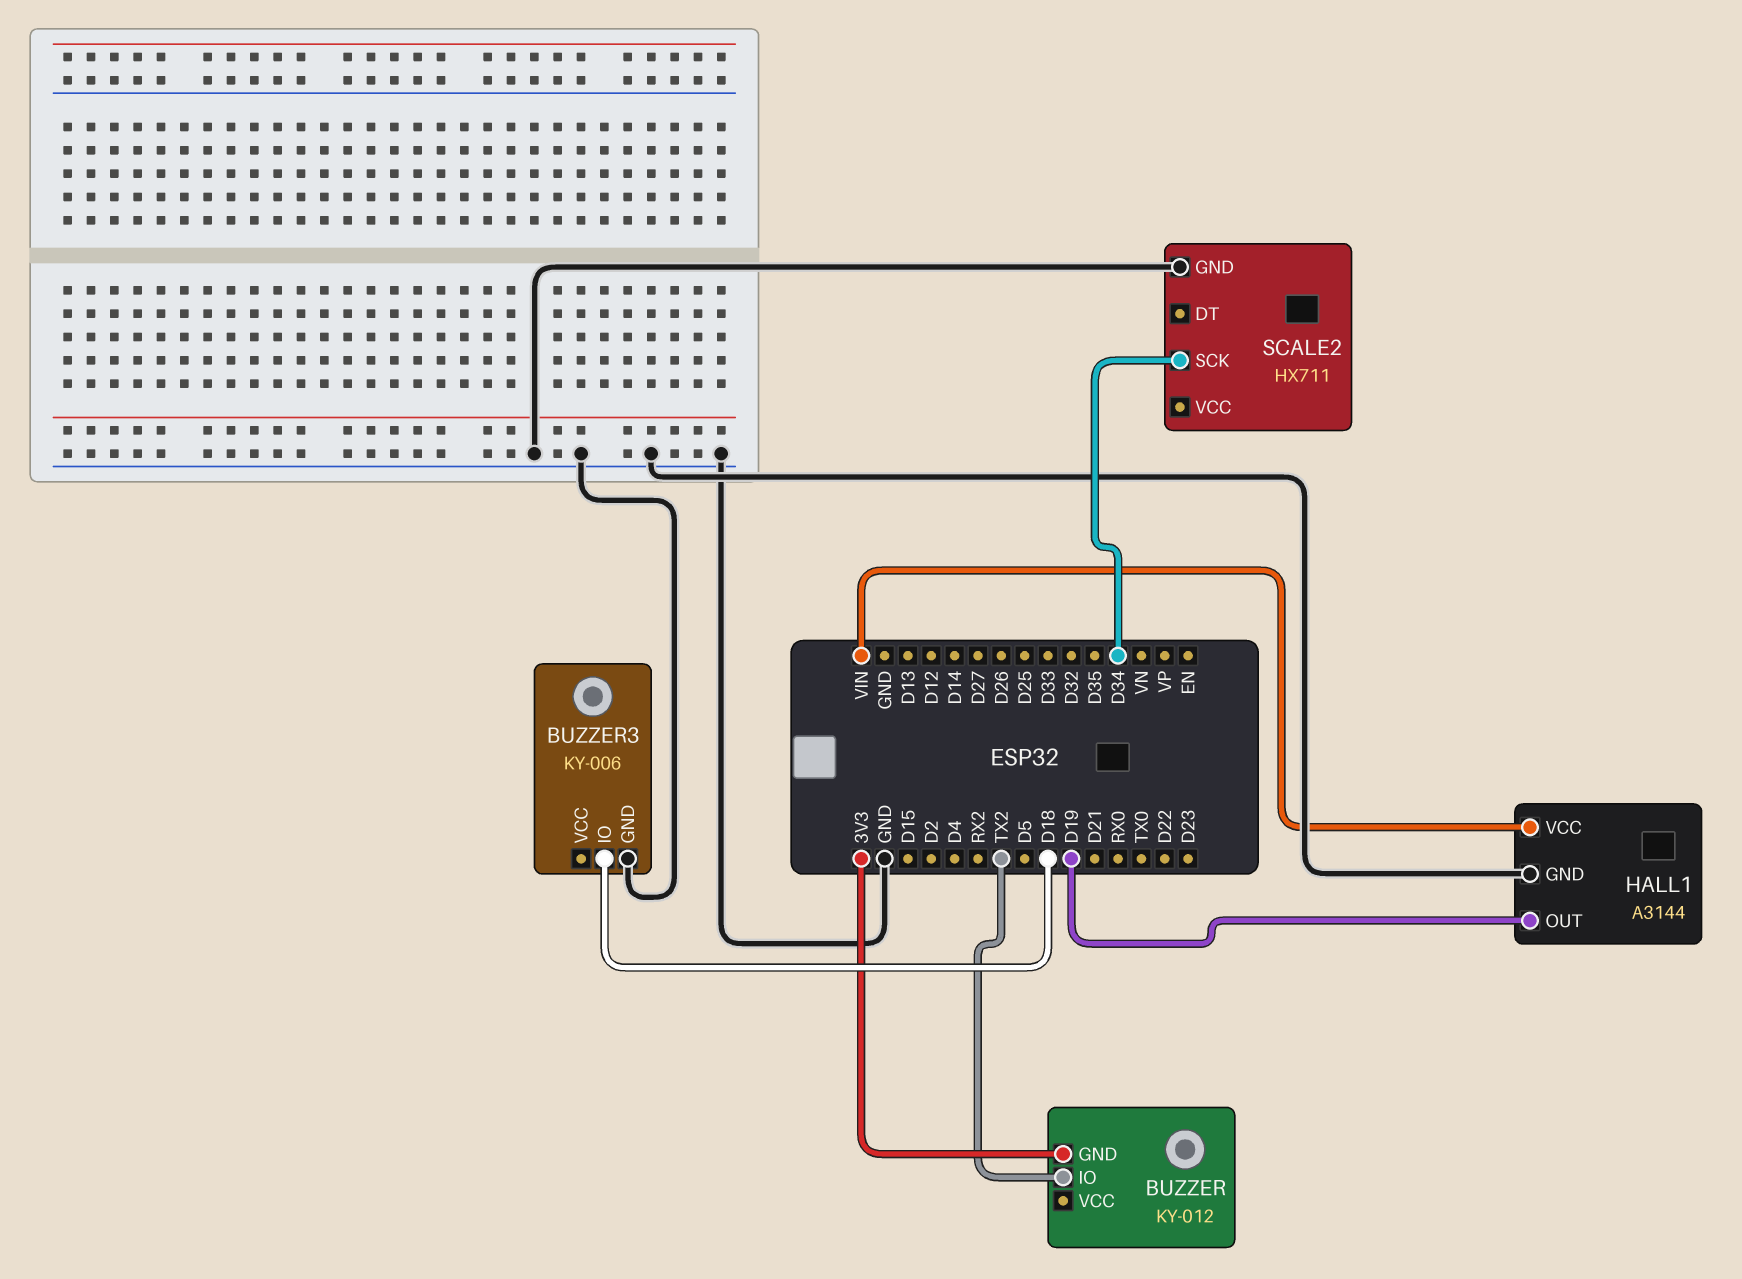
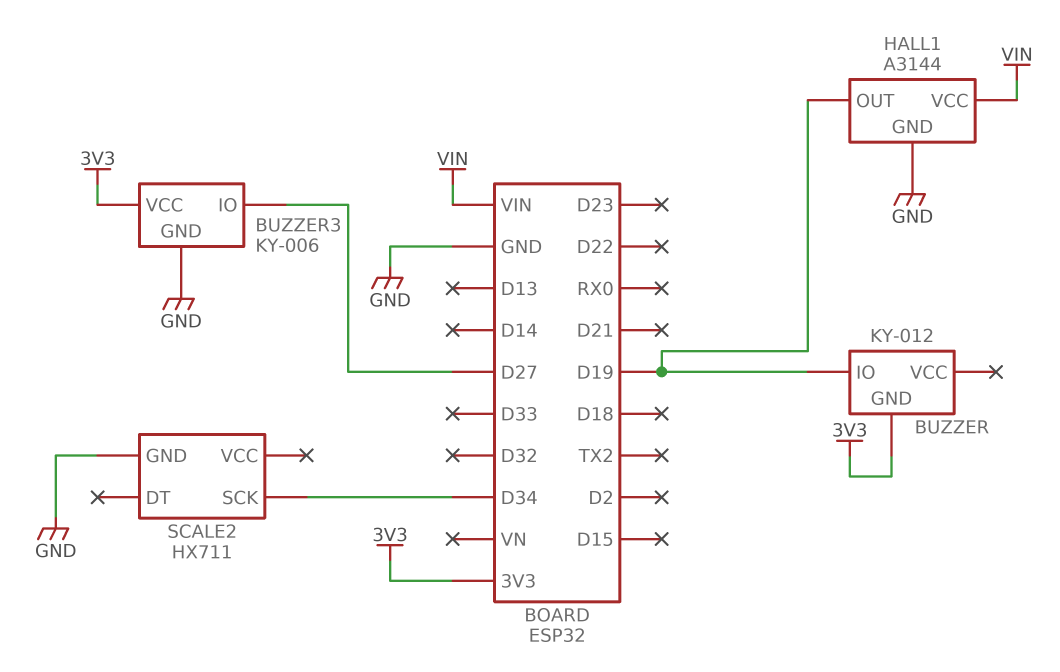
BUZZER pin IO: TX2 -> D19
BUZZER3 pin IO: D18 -> D27
BUZZER3 pin VCC: none -> 3V3

